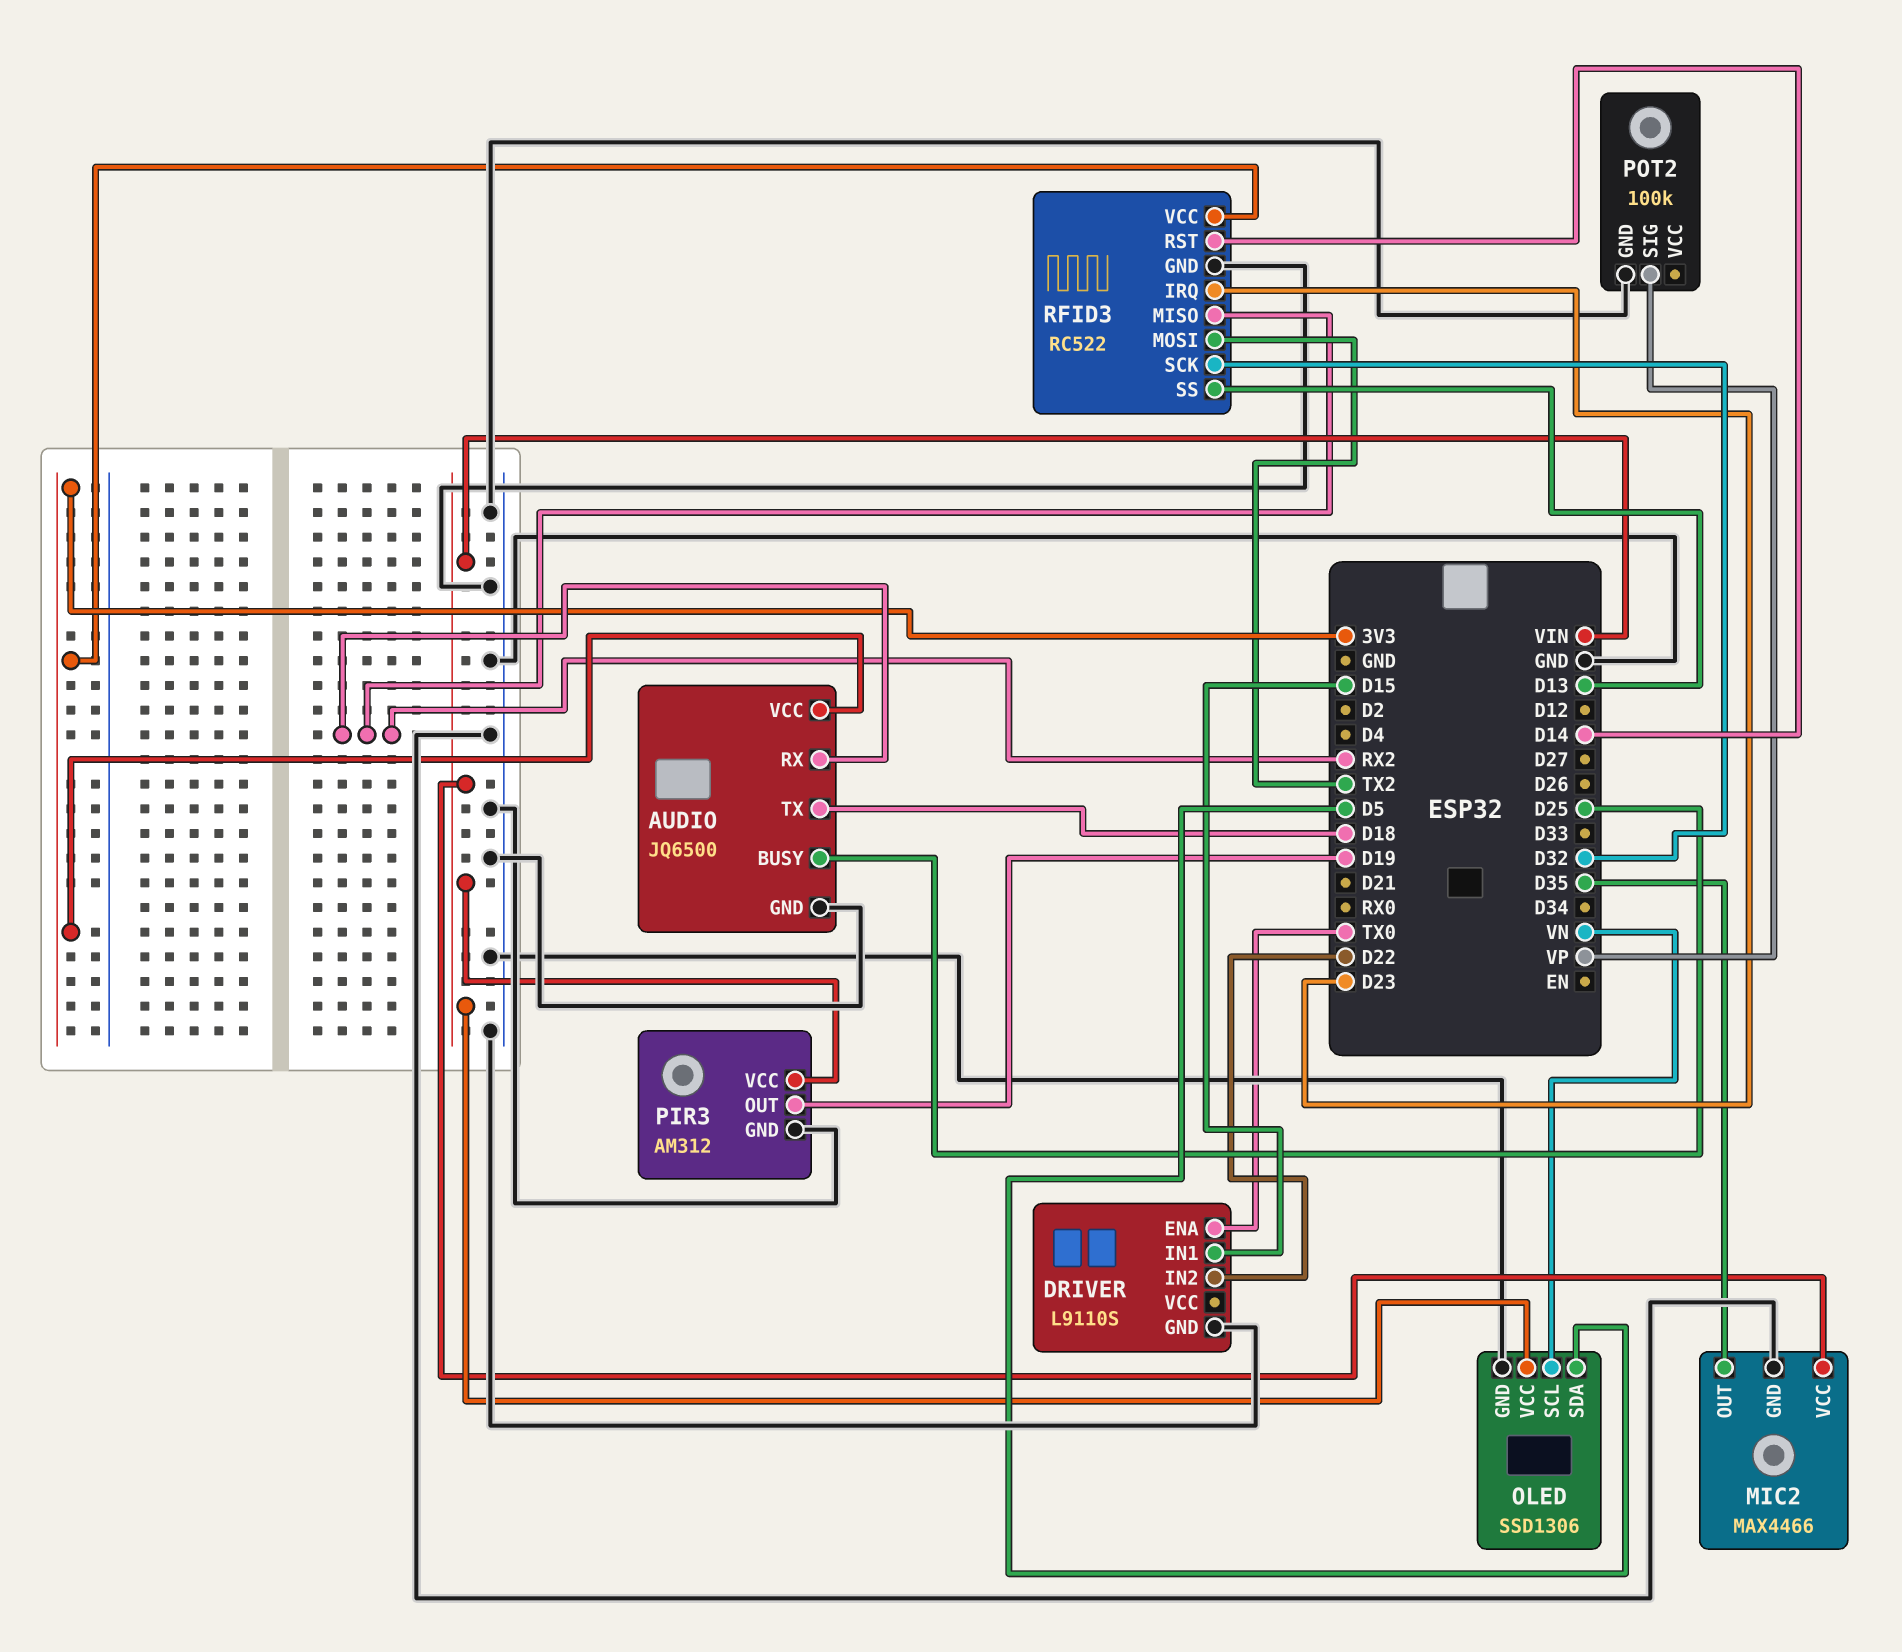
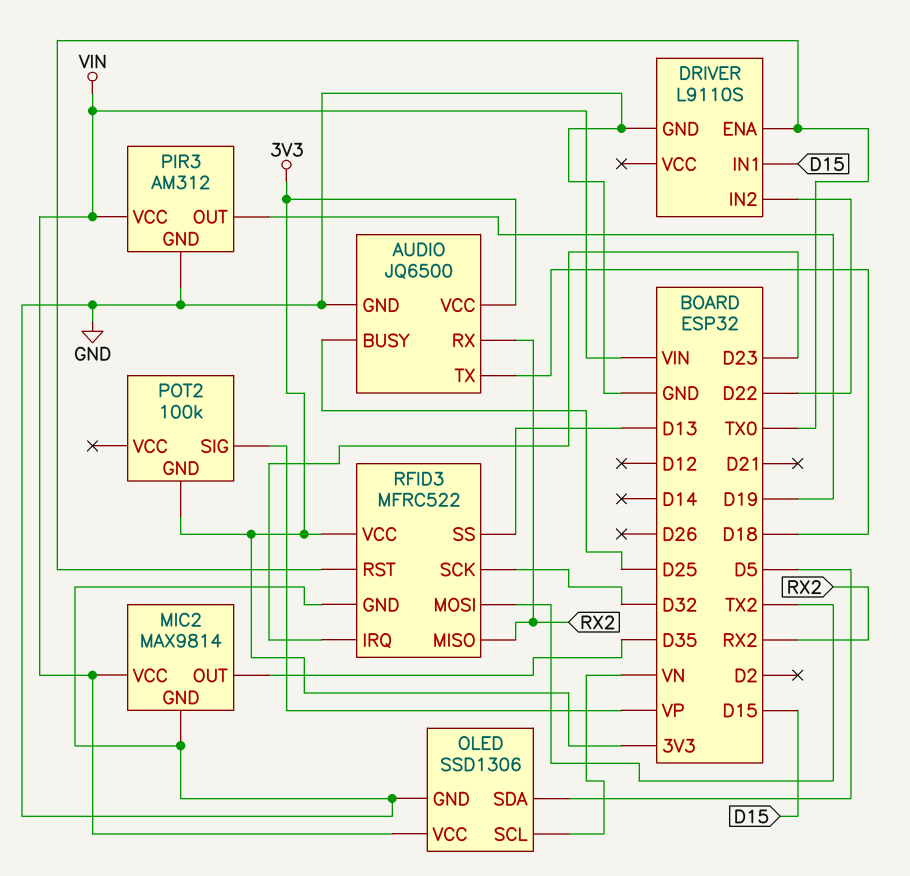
MIC2: MAX4466 -> MAX9814
POT2 pin GND: GND -> 3V3
RFID3: RC522 -> MFRC522
RFID3 pin RST: D14 -> TX0

